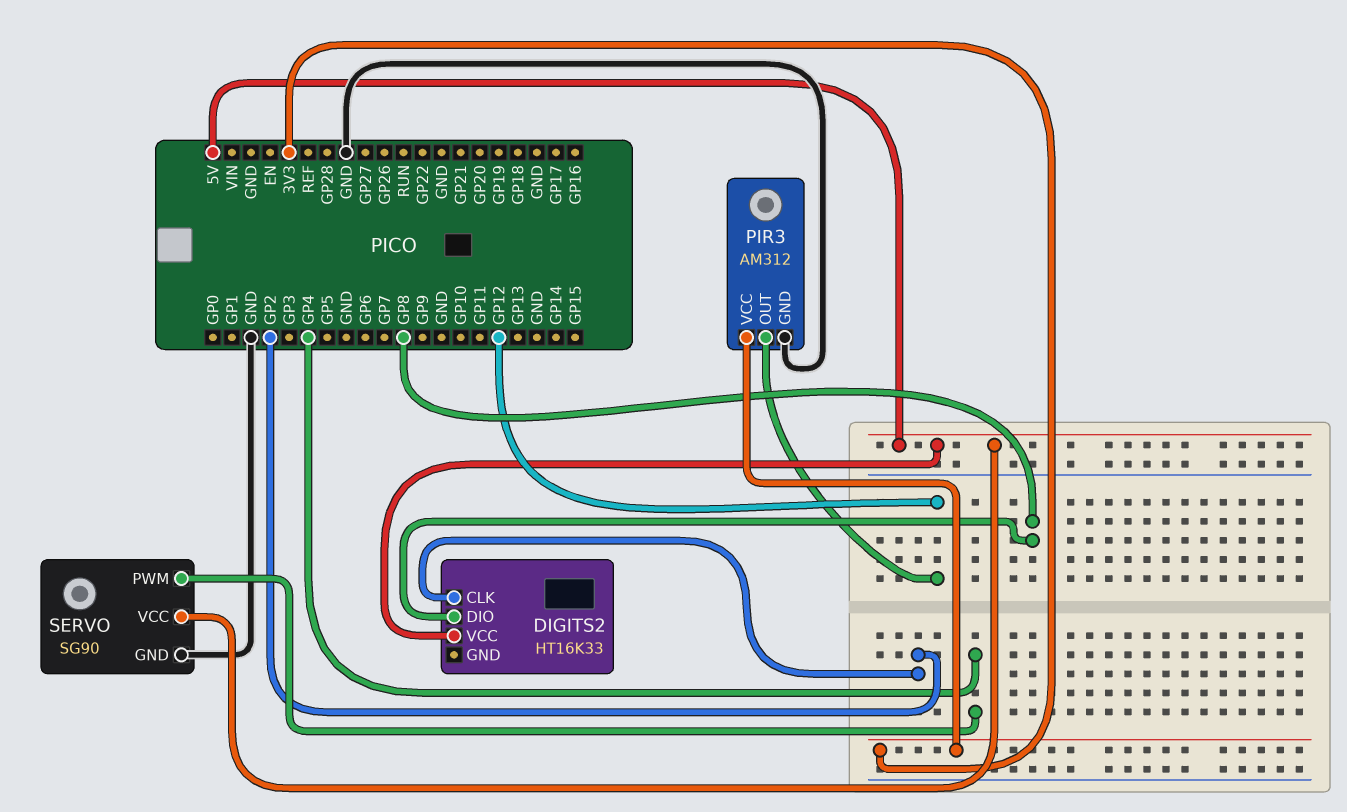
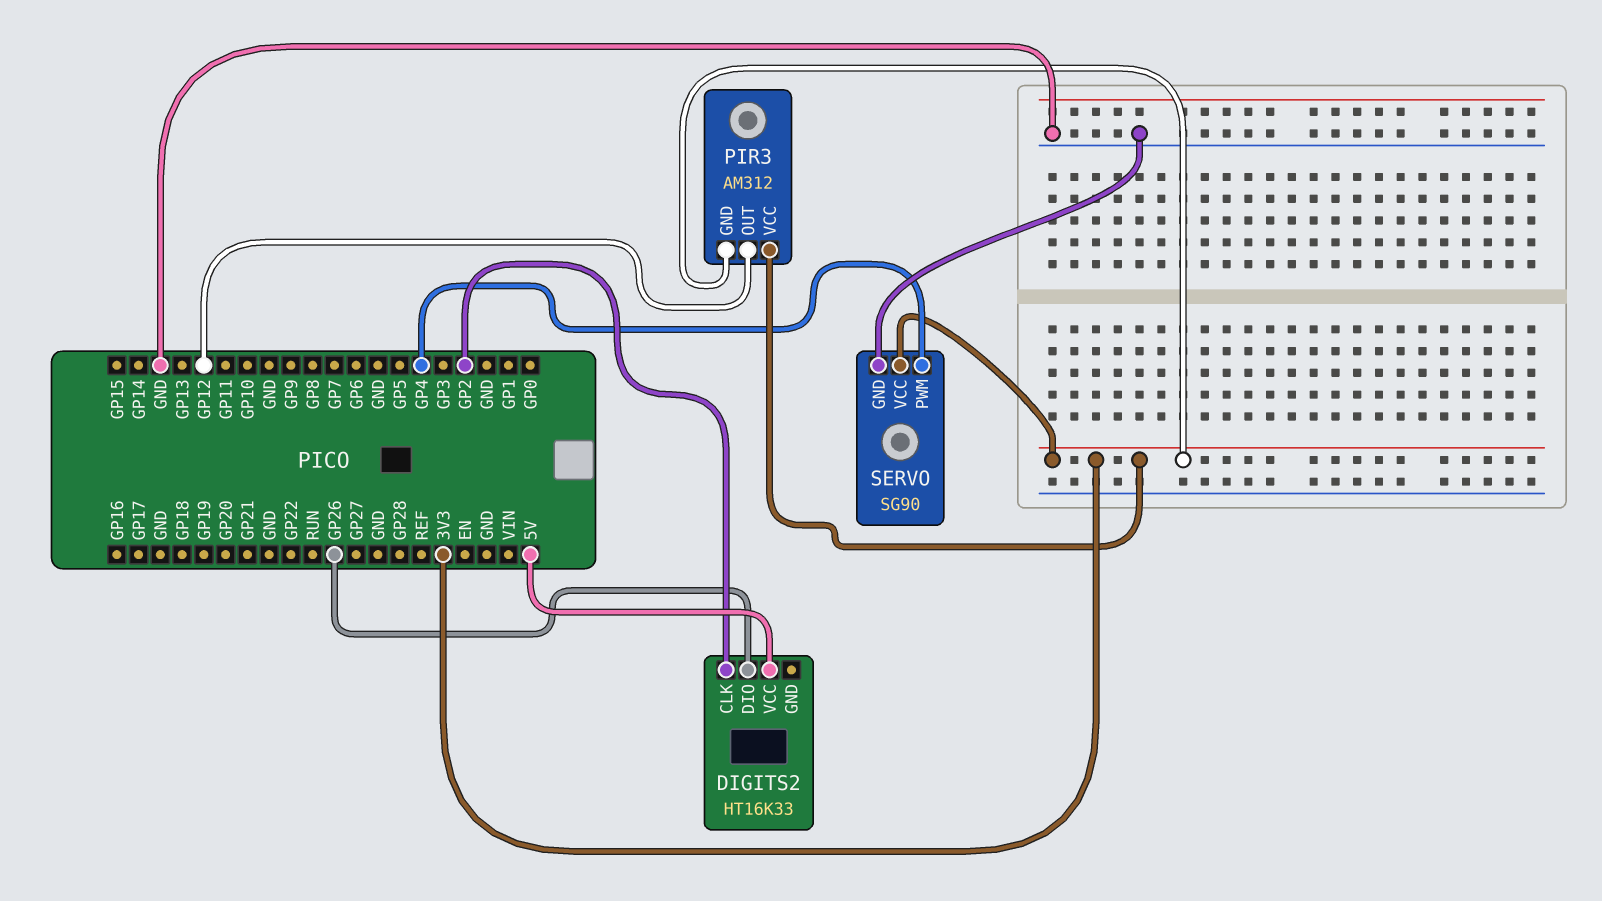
DIGITS2 pin DIO: GP8 -> GP26
PIR3 pin GND: GND -> 3V3
SERVO pin VCC: 5V -> 3V3

